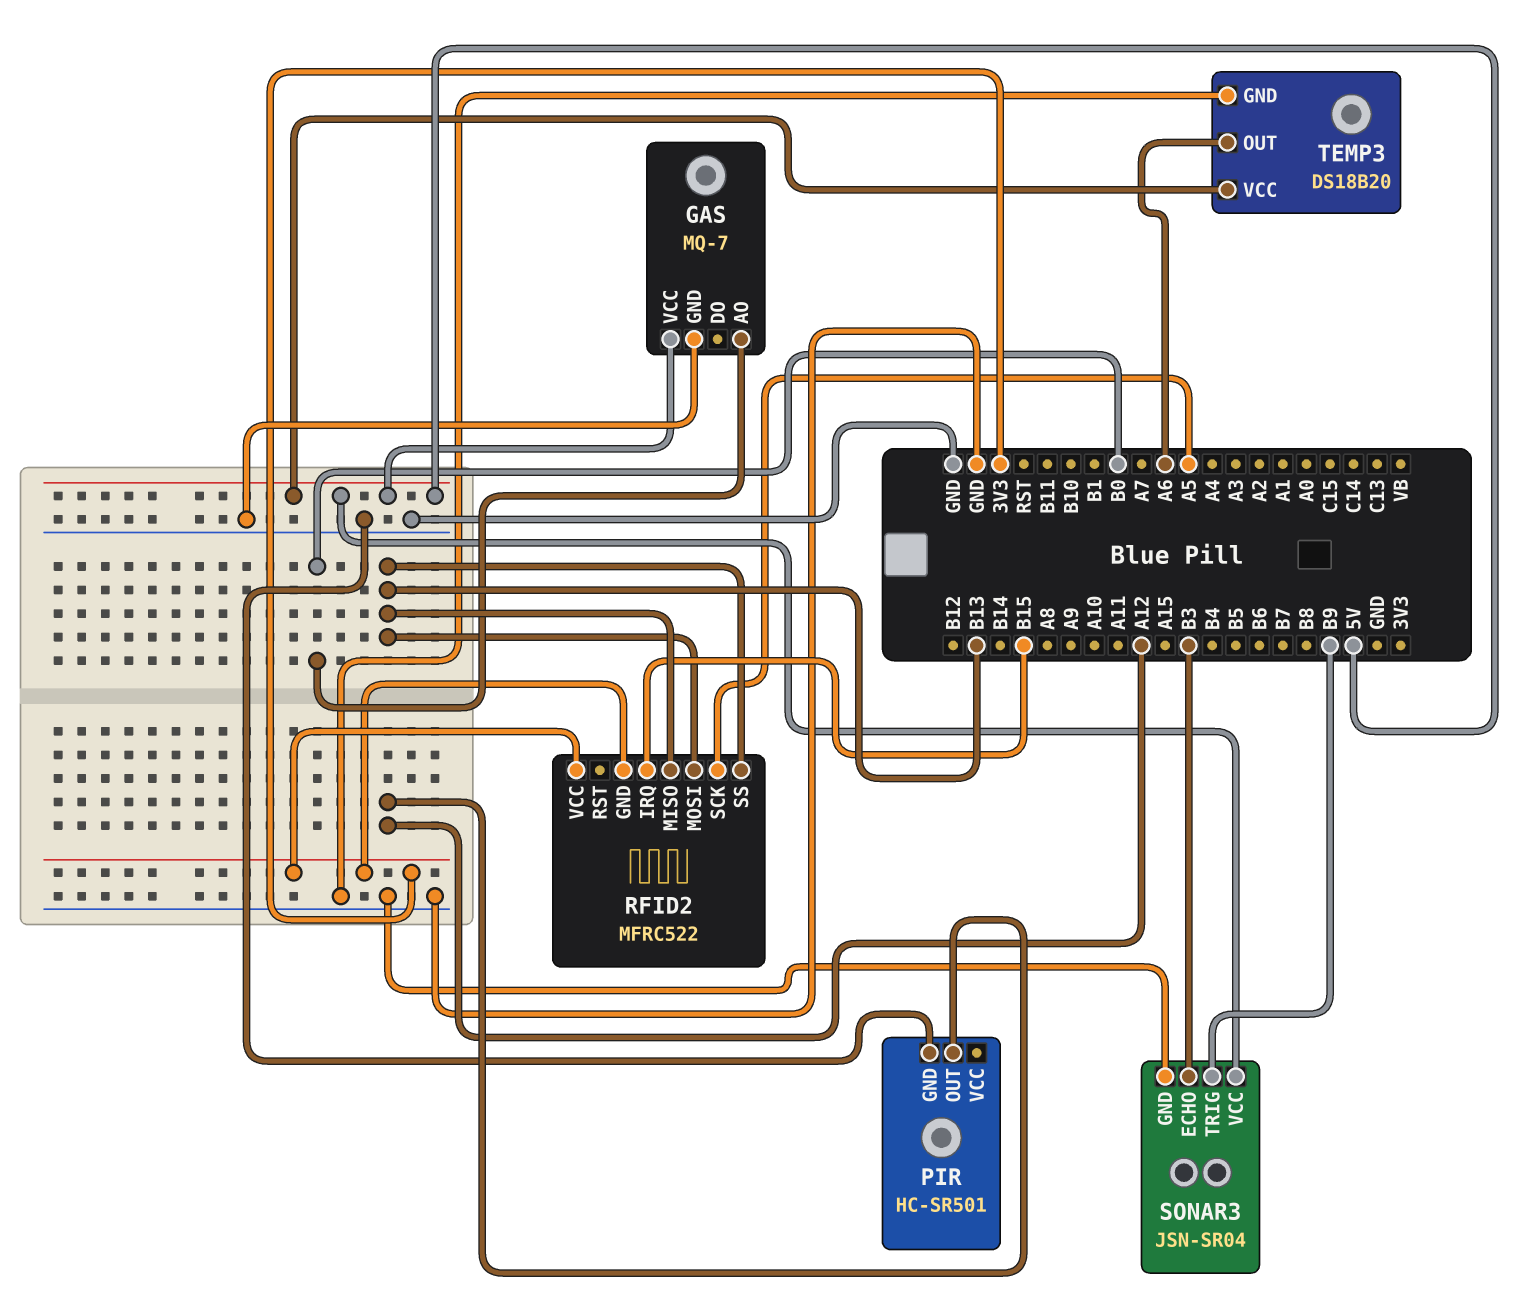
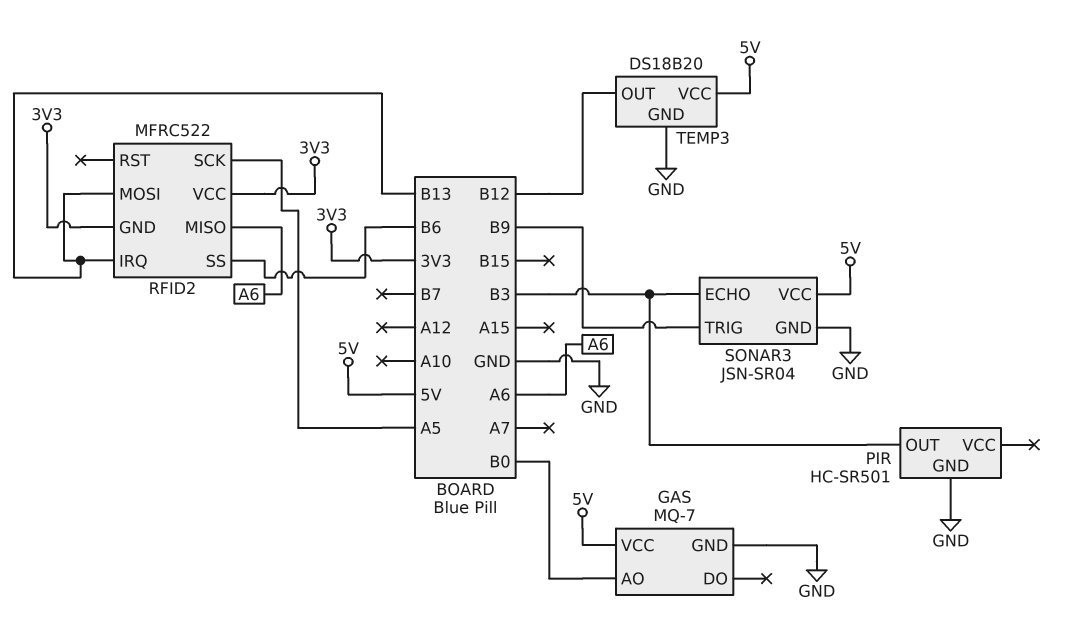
PIR pin OUT: A12 -> B3
RFID2 pin IRQ: B15 -> B13
RFID2 pin MISO: B13 -> A6
RFID2 pin SS: B13 -> B6
TEMP3 pin OUT: A6 -> B12

